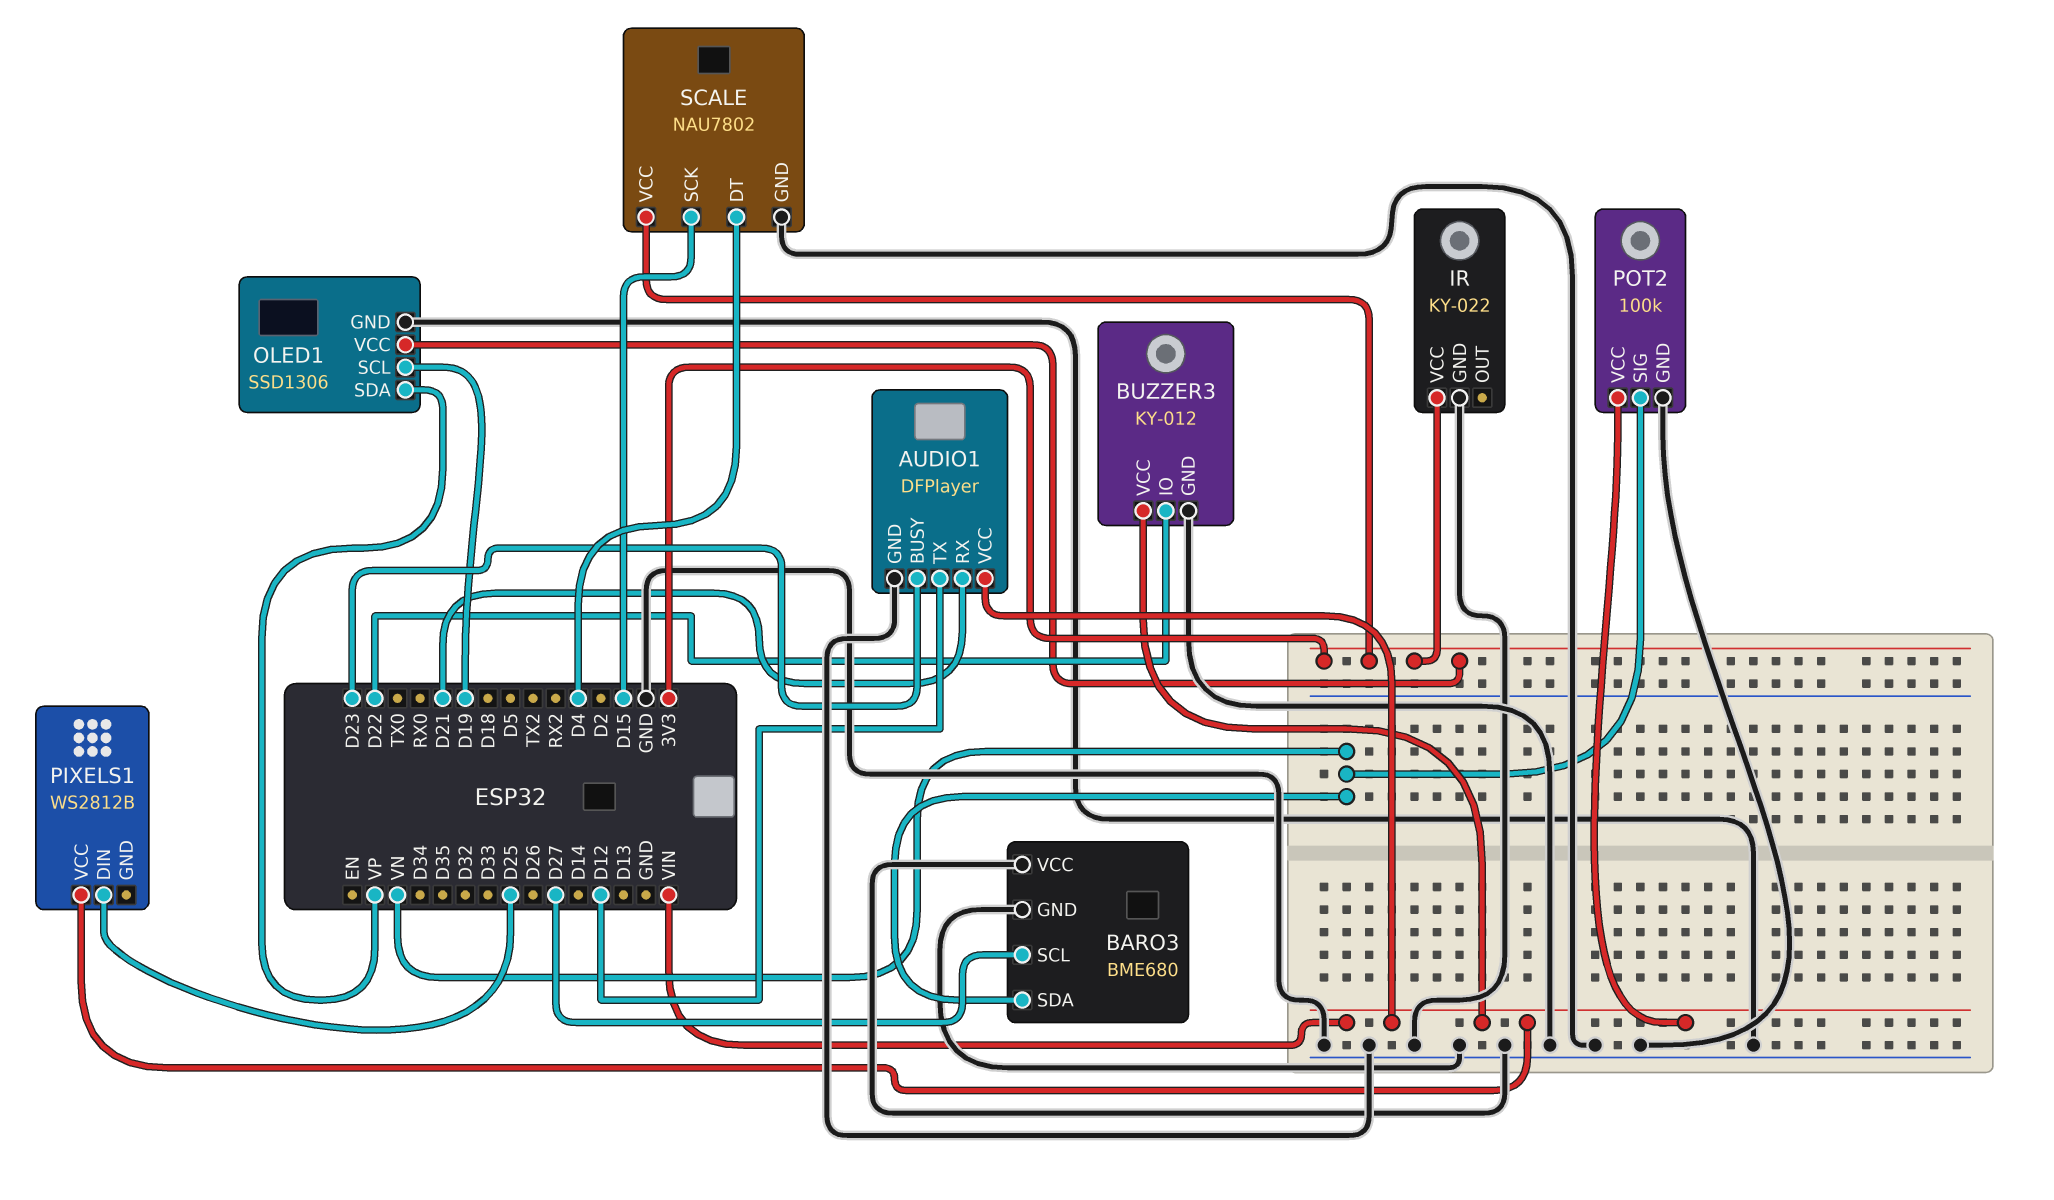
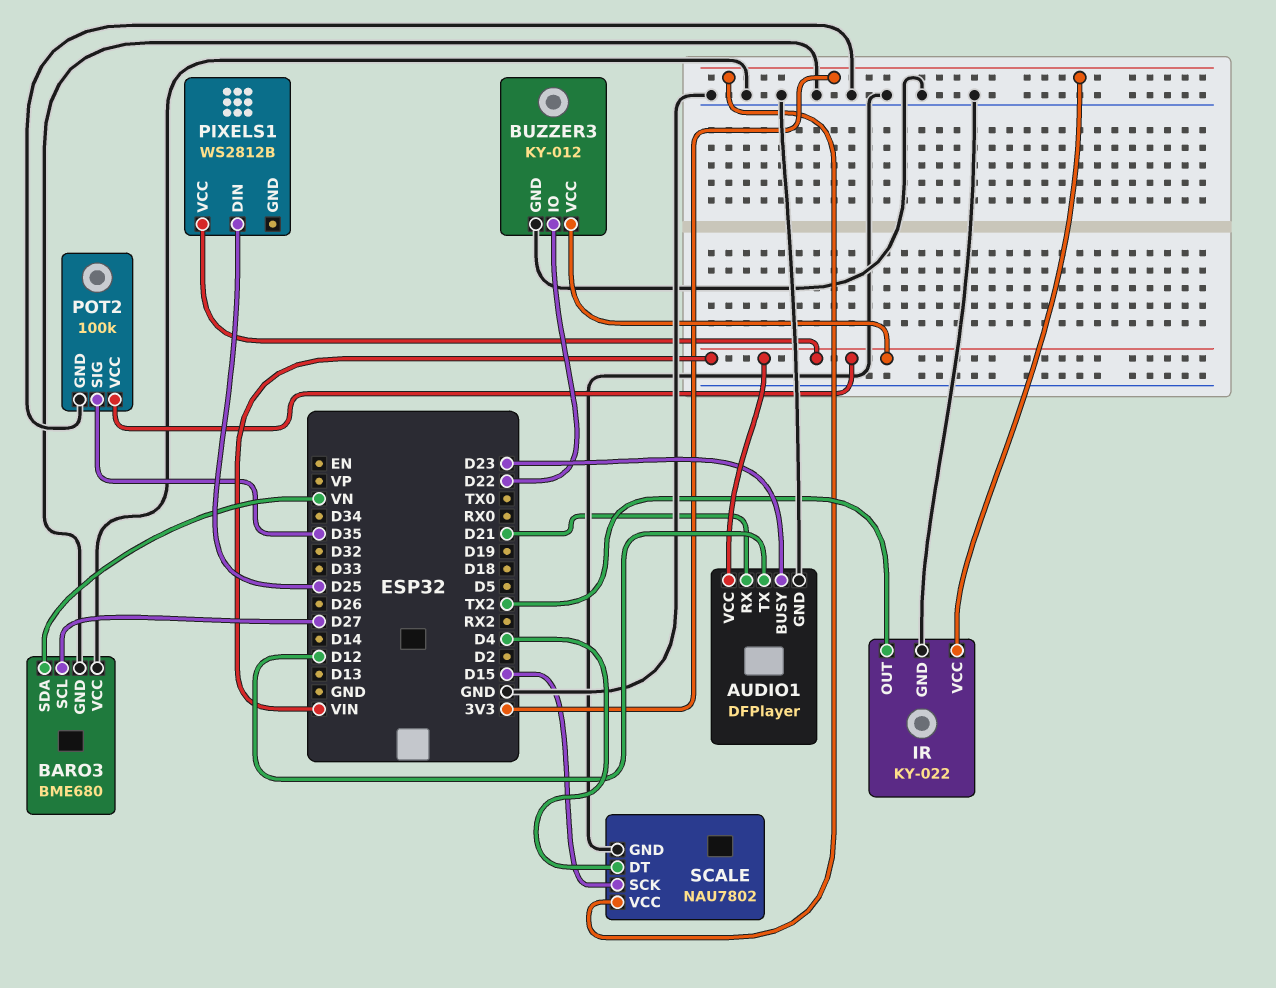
IR pin OUT: none -> TX2
OLED1: SSD1306 -> none
OLED1 pin GND: GND -> none
OLED1 pin SCL: D19 -> none
OLED1 pin SDA: VP -> none
OLED1 pin VCC: 3V3 -> none
POT2 pin SIG: VN -> D35

